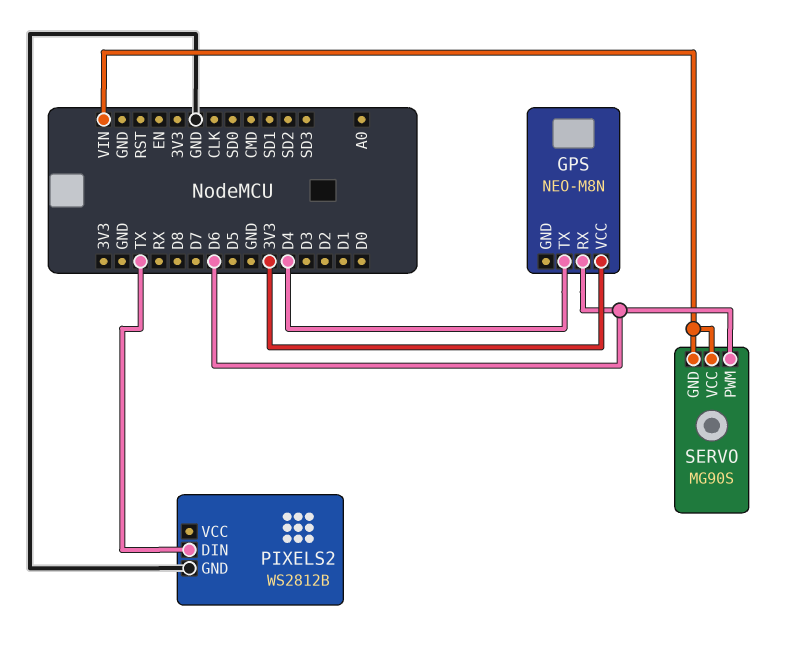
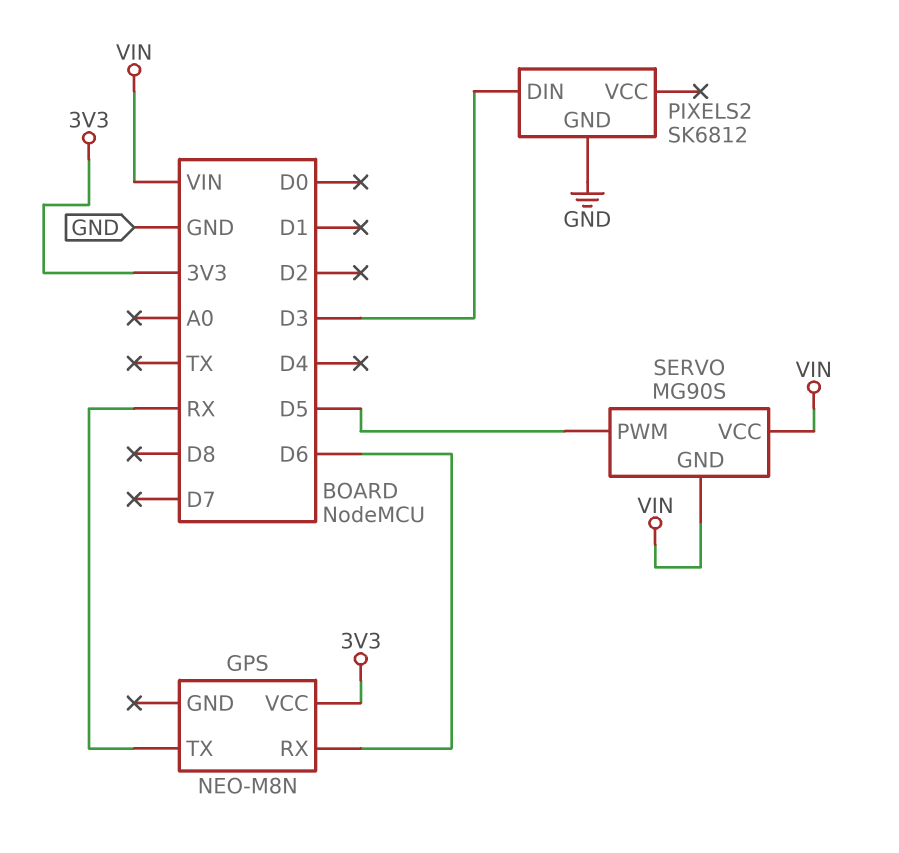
GPS pin TX: D4 -> RX
PIXELS2: WS2812B -> SK6812
PIXELS2 pin DIN: TX -> D3
SERVO pin PWM: D6 -> D5

